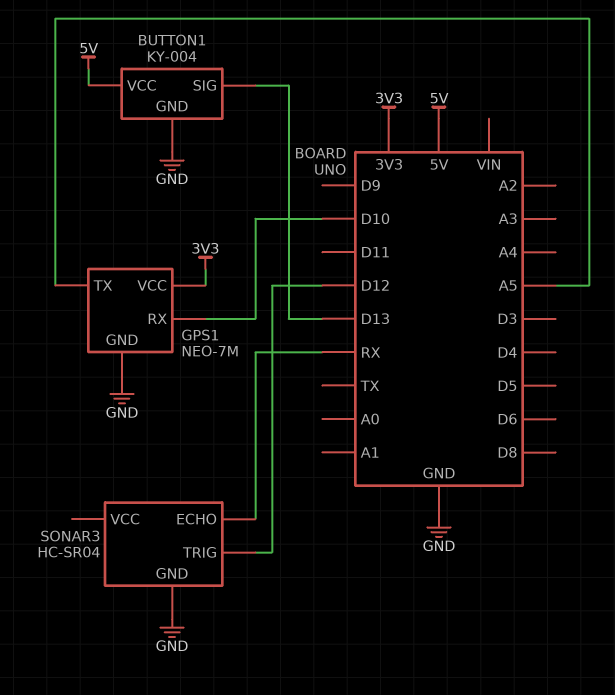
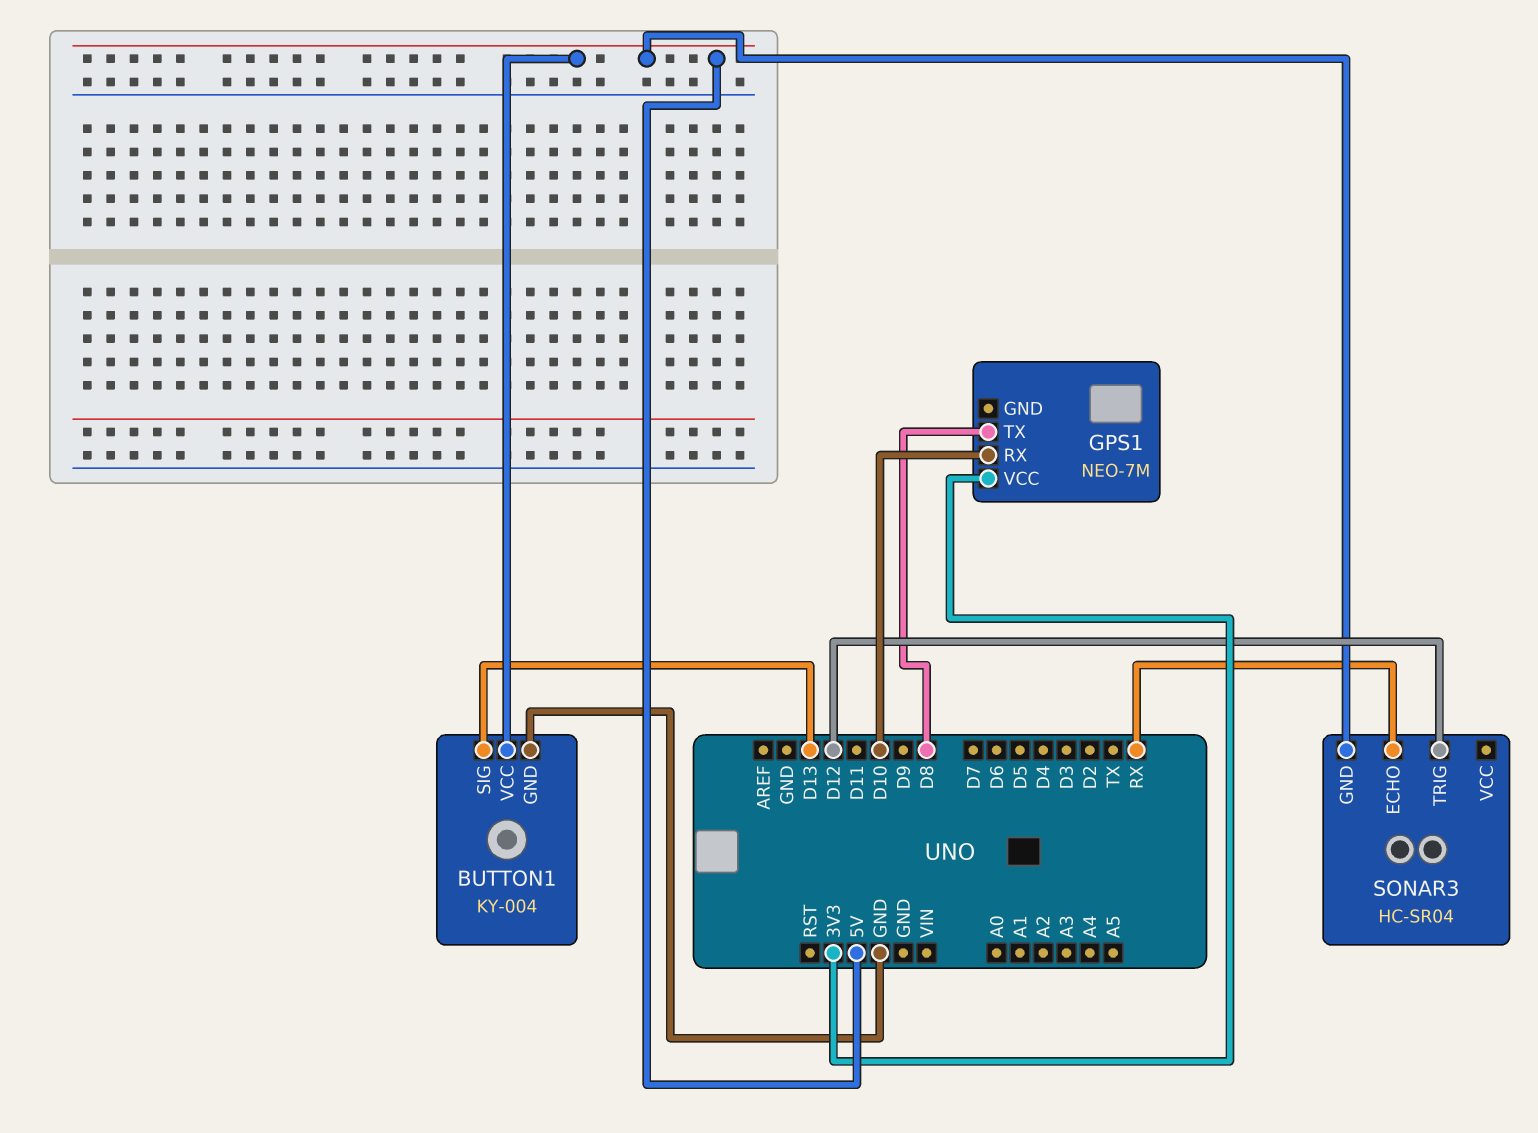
GPS1 pin GND: GND -> none
GPS1 pin TX: A5 -> D8
SONAR3 pin GND: GND -> 5V

